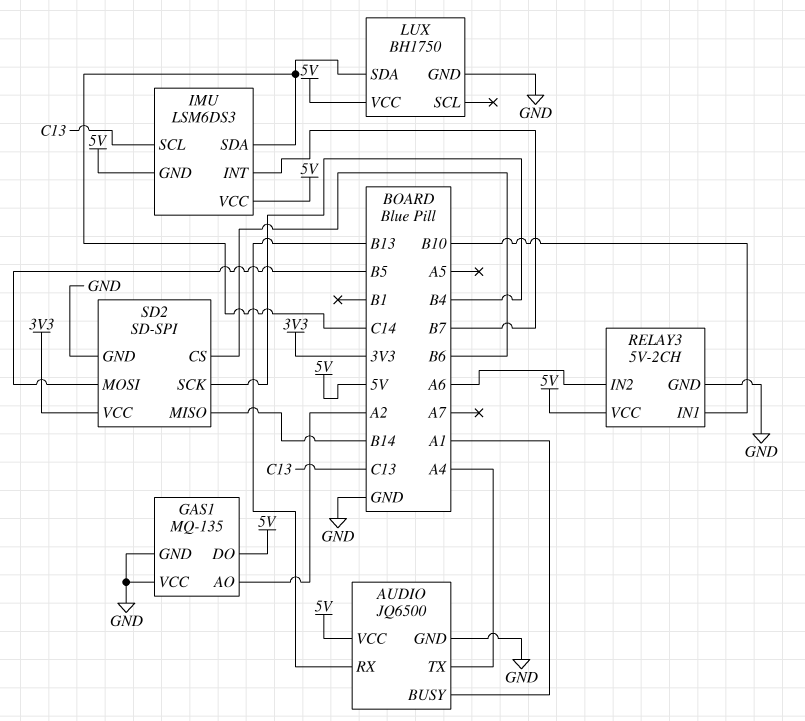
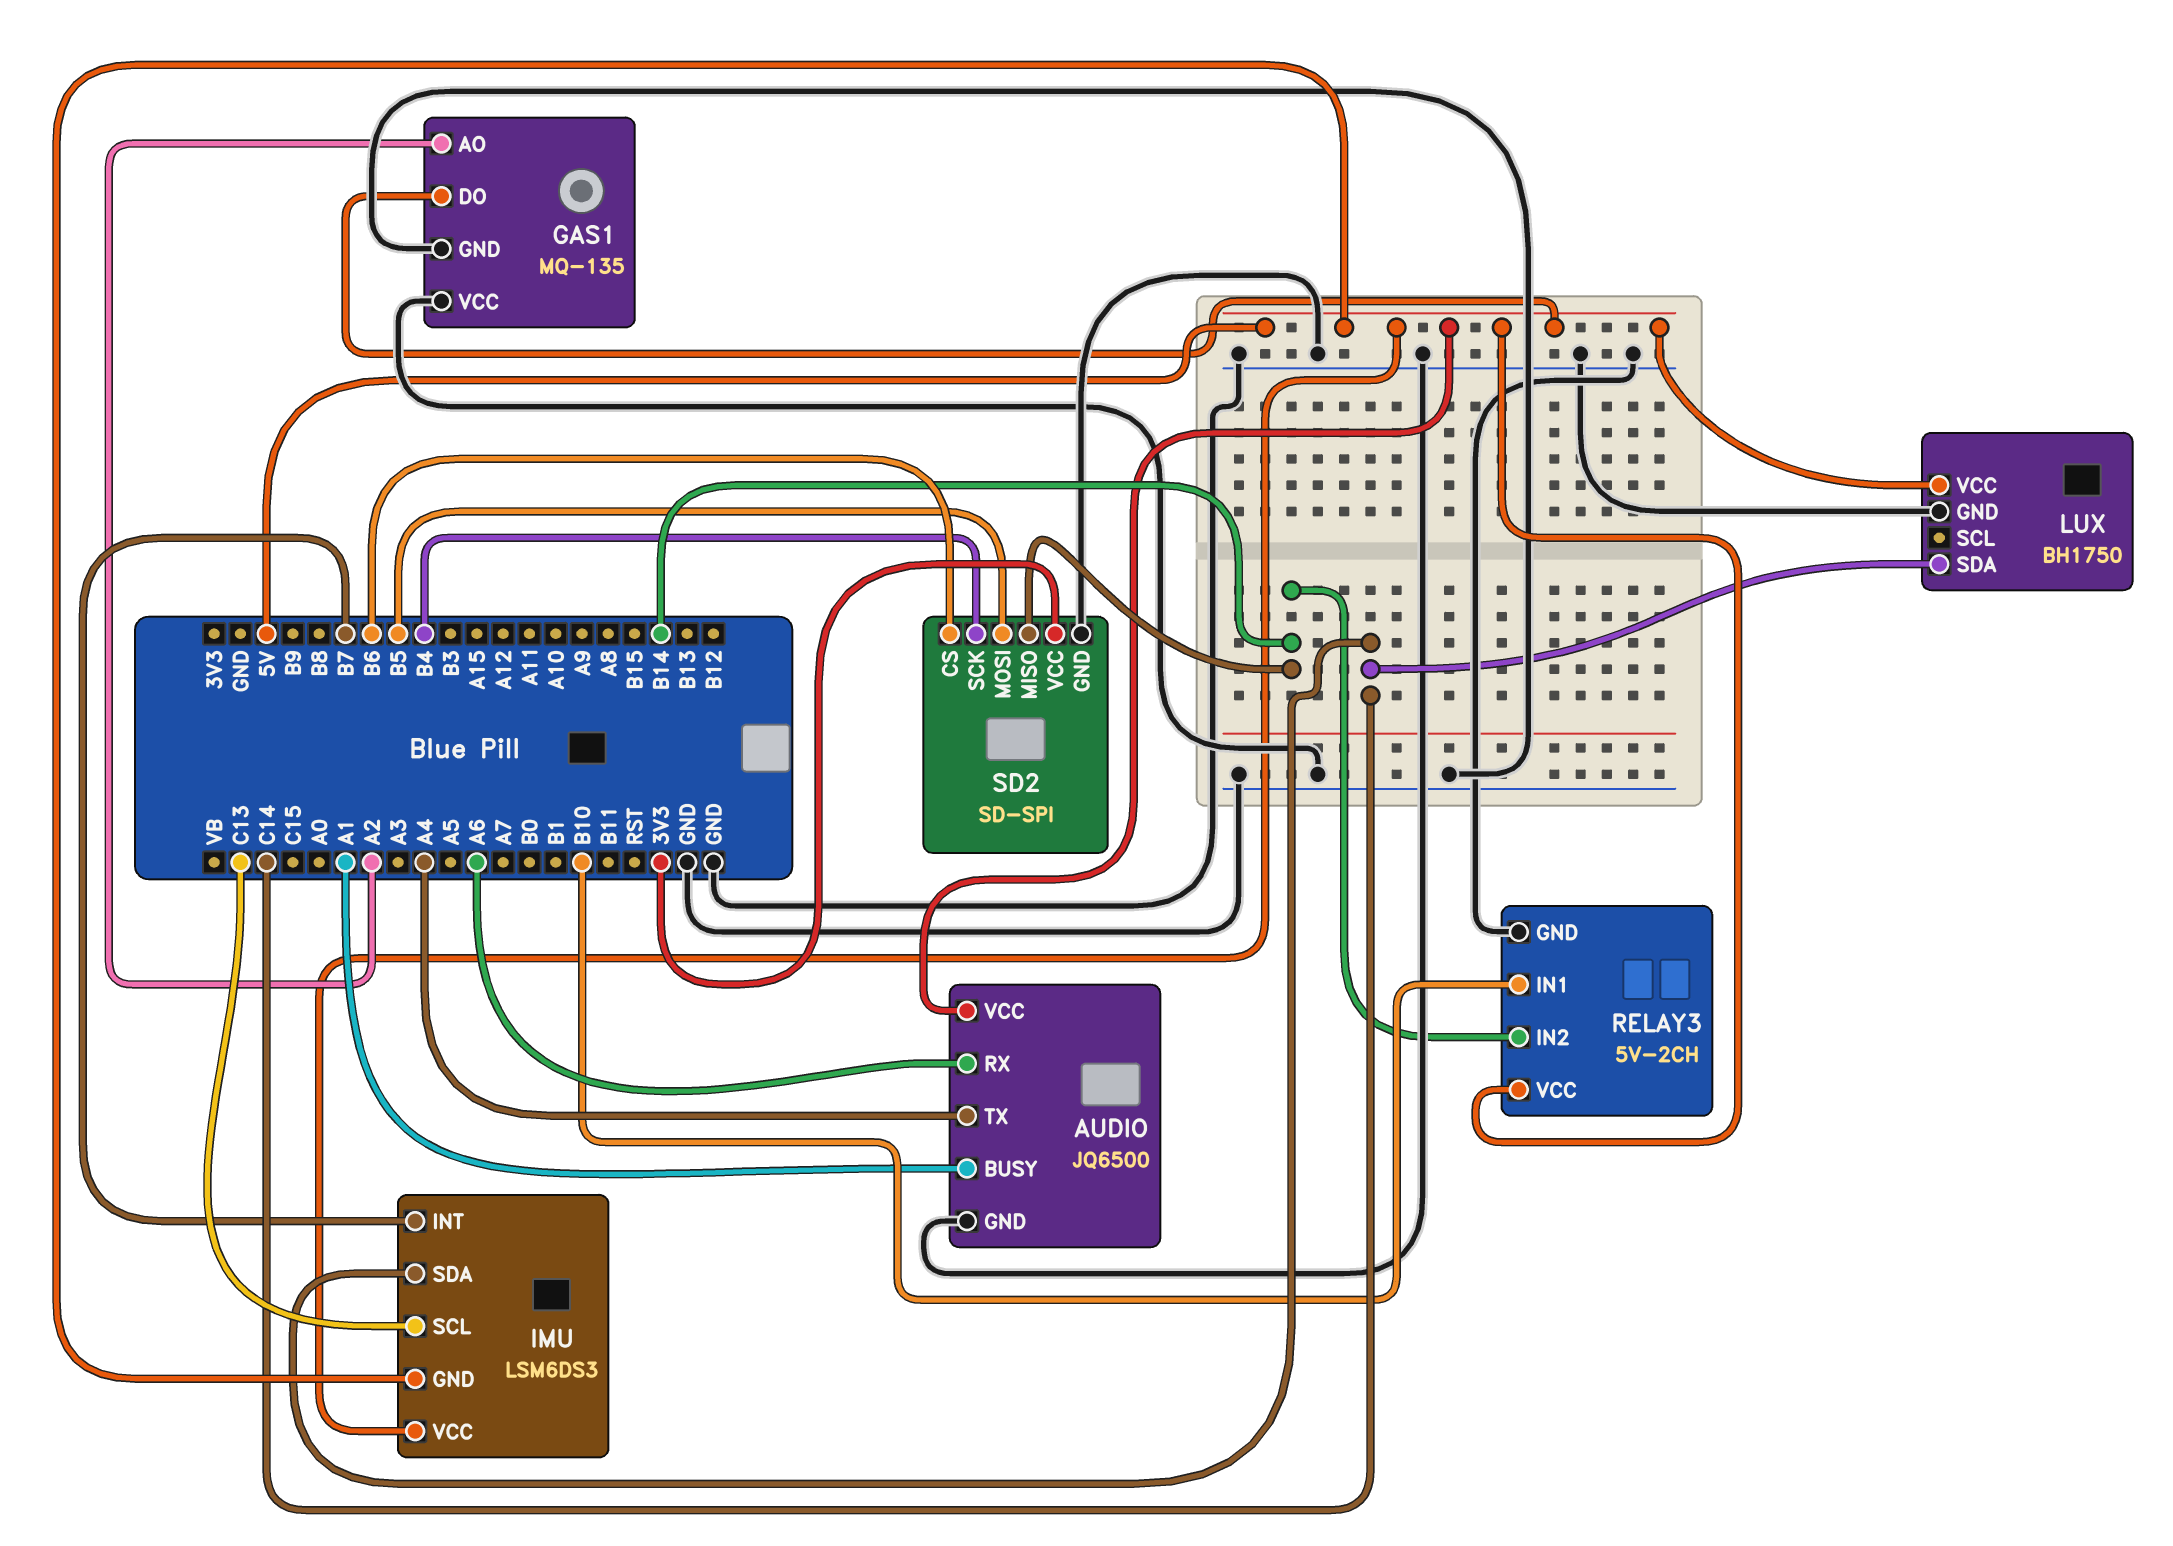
AUDIO pin RX: B13 -> A6
RELAY3 pin IN2: A6 -> B14

